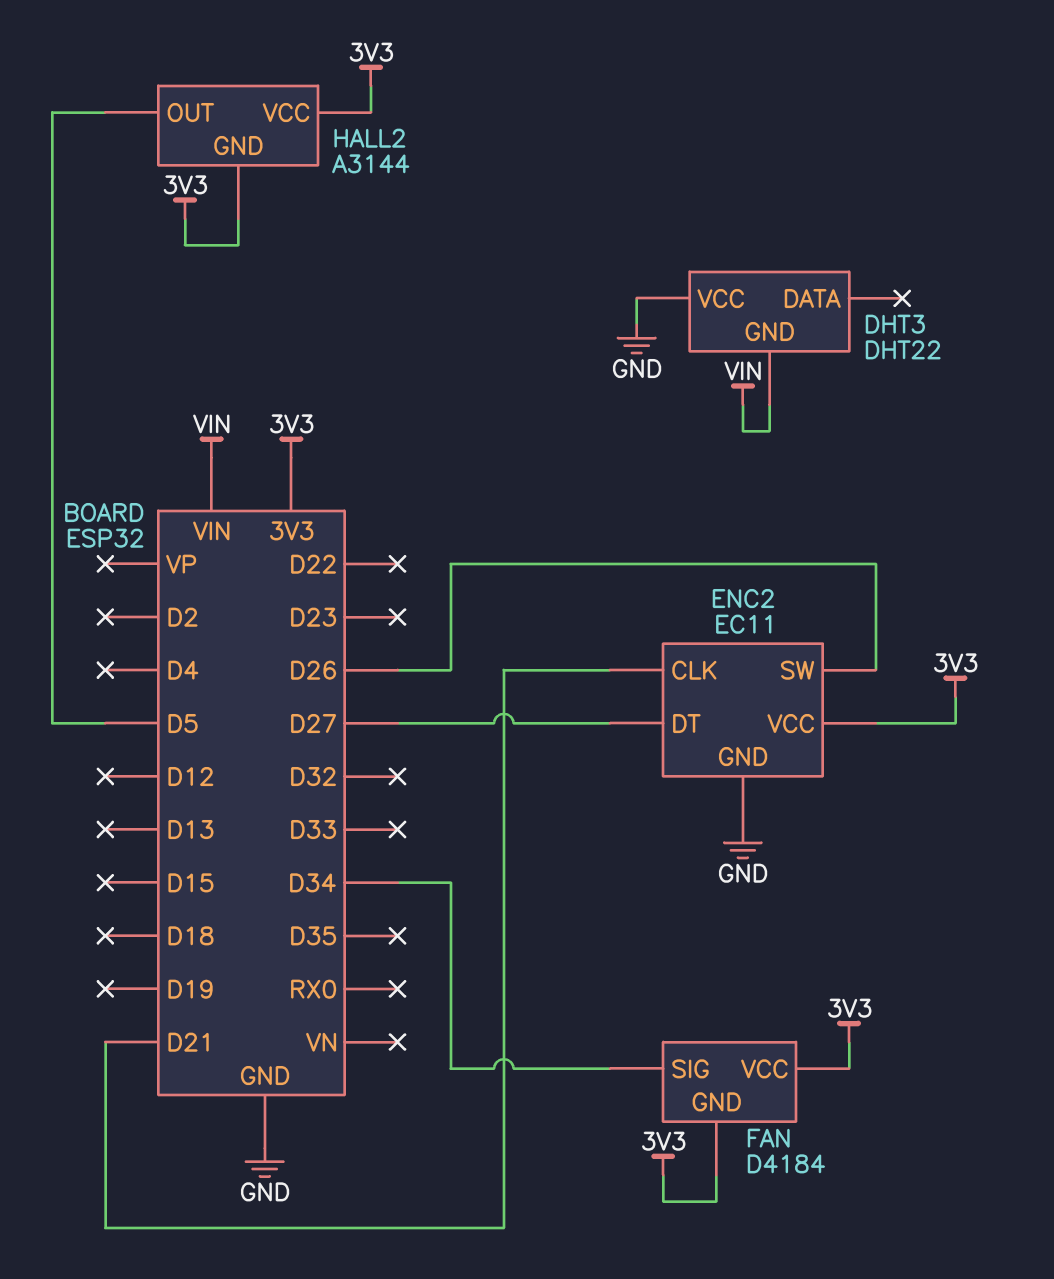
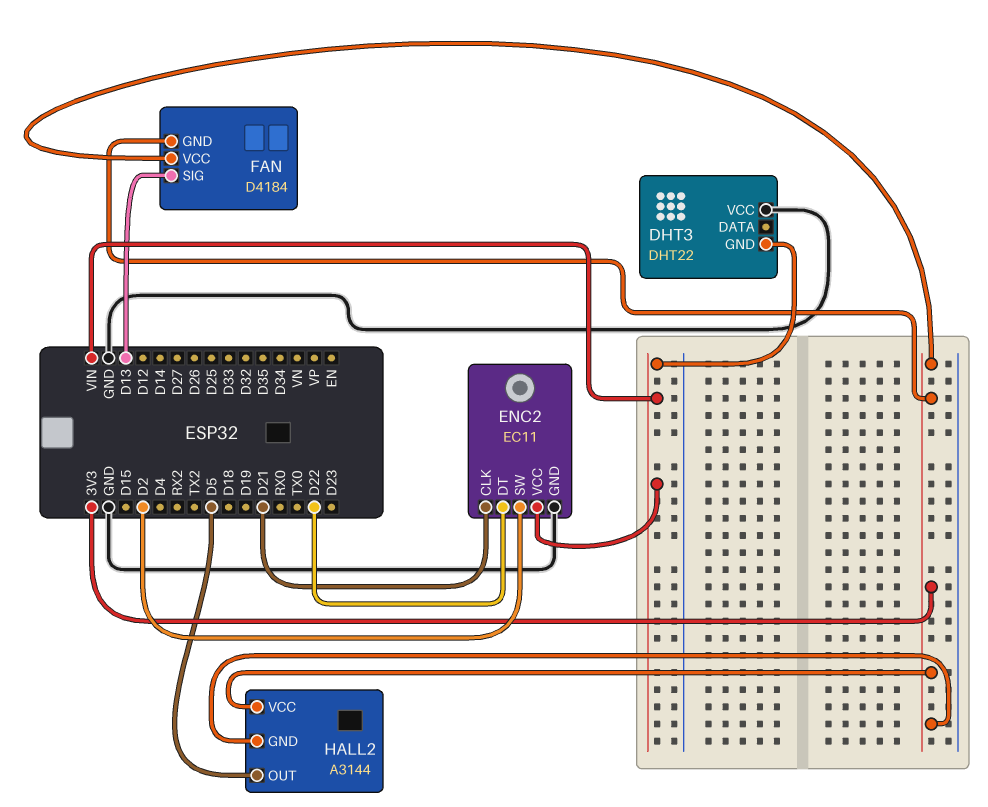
ENC2 pin DT: D27 -> D22
ENC2 pin SW: D26 -> D2
ENC2 pin VCC: 3V3 -> VIN
FAN pin SIG: D34 -> D13

